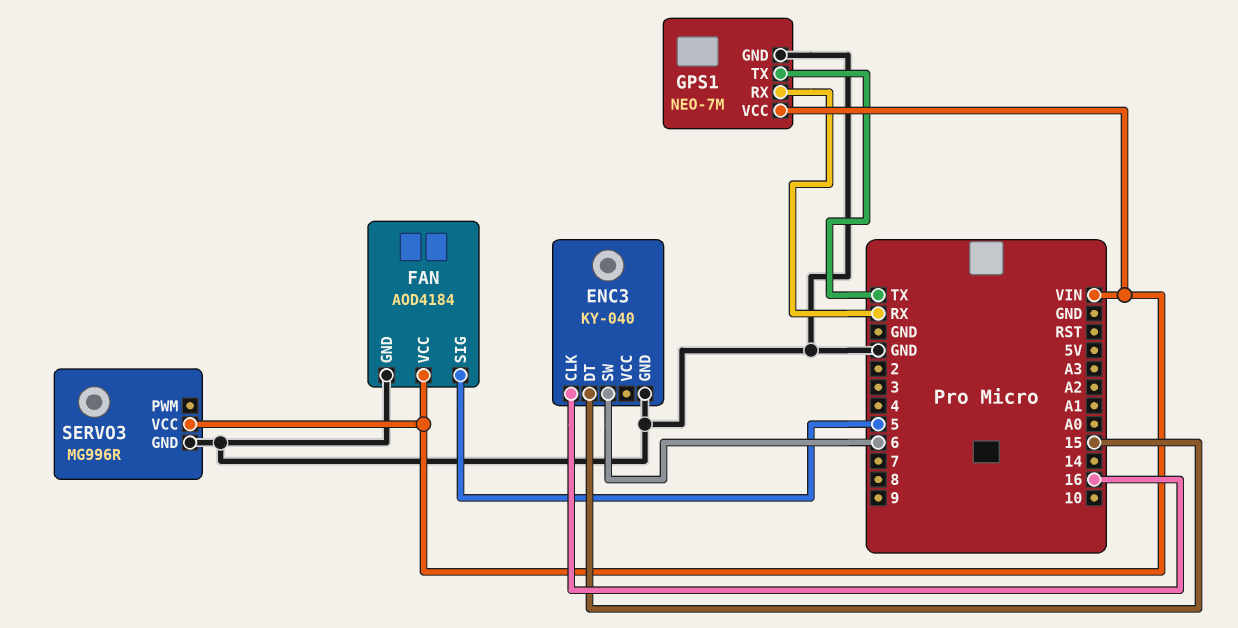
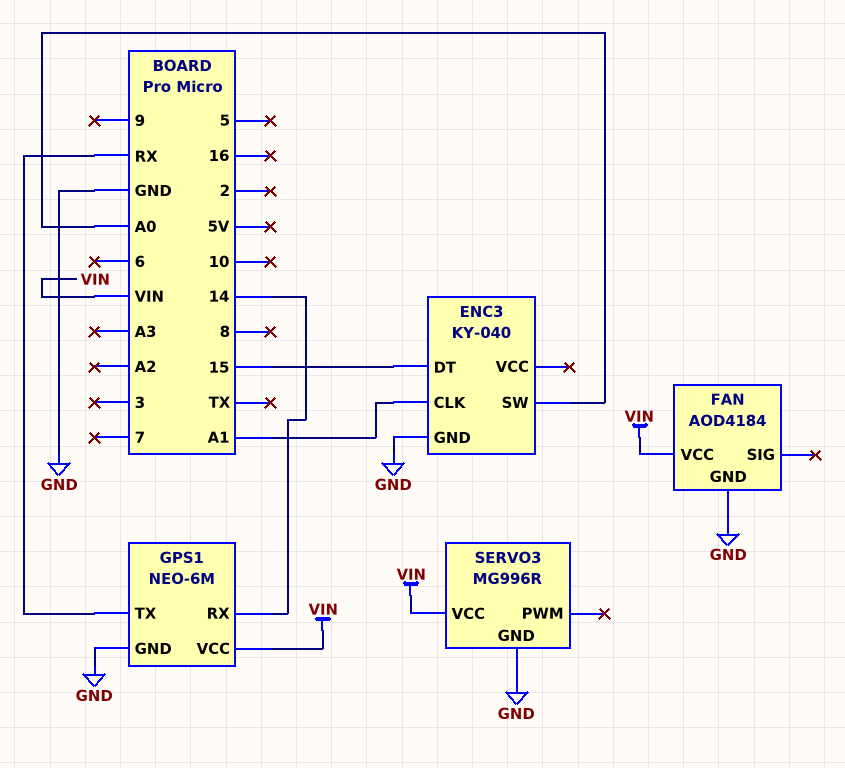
ENC3 pin CLK: 16 -> A1
ENC3 pin SW: 6 -> A0
FAN pin SIG: 5 -> none
GPS1: NEO-7M -> NEO-6M
GPS1 pin RX: RX -> 14
GPS1 pin TX: TX -> RX

